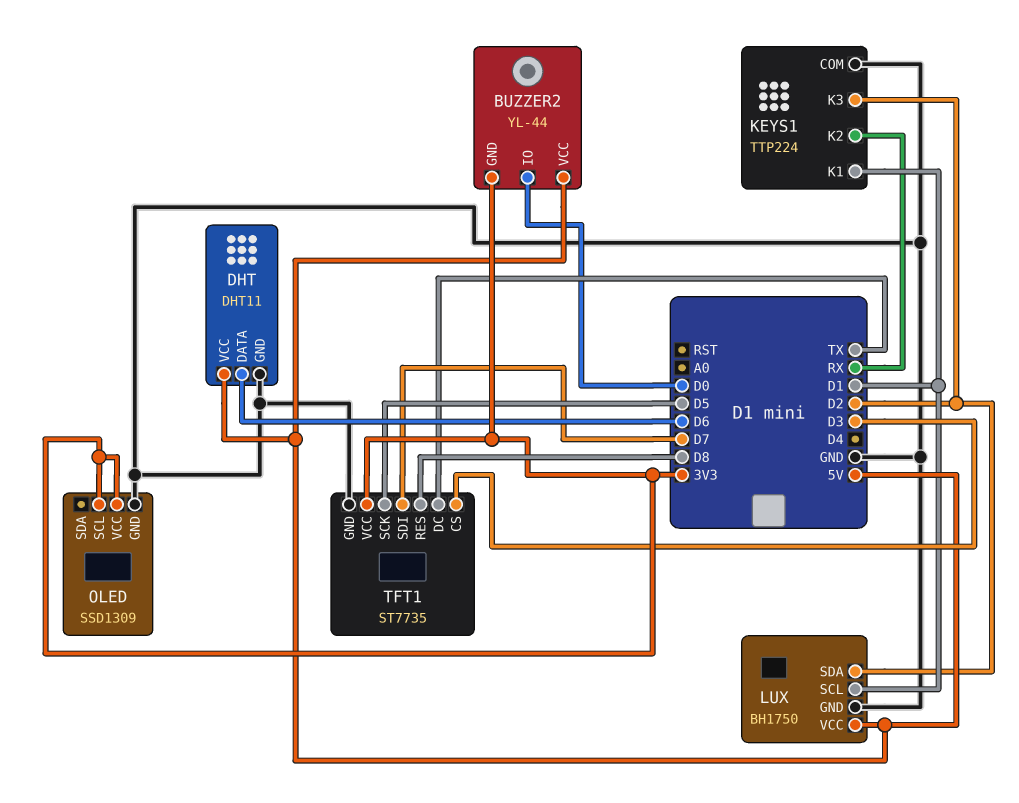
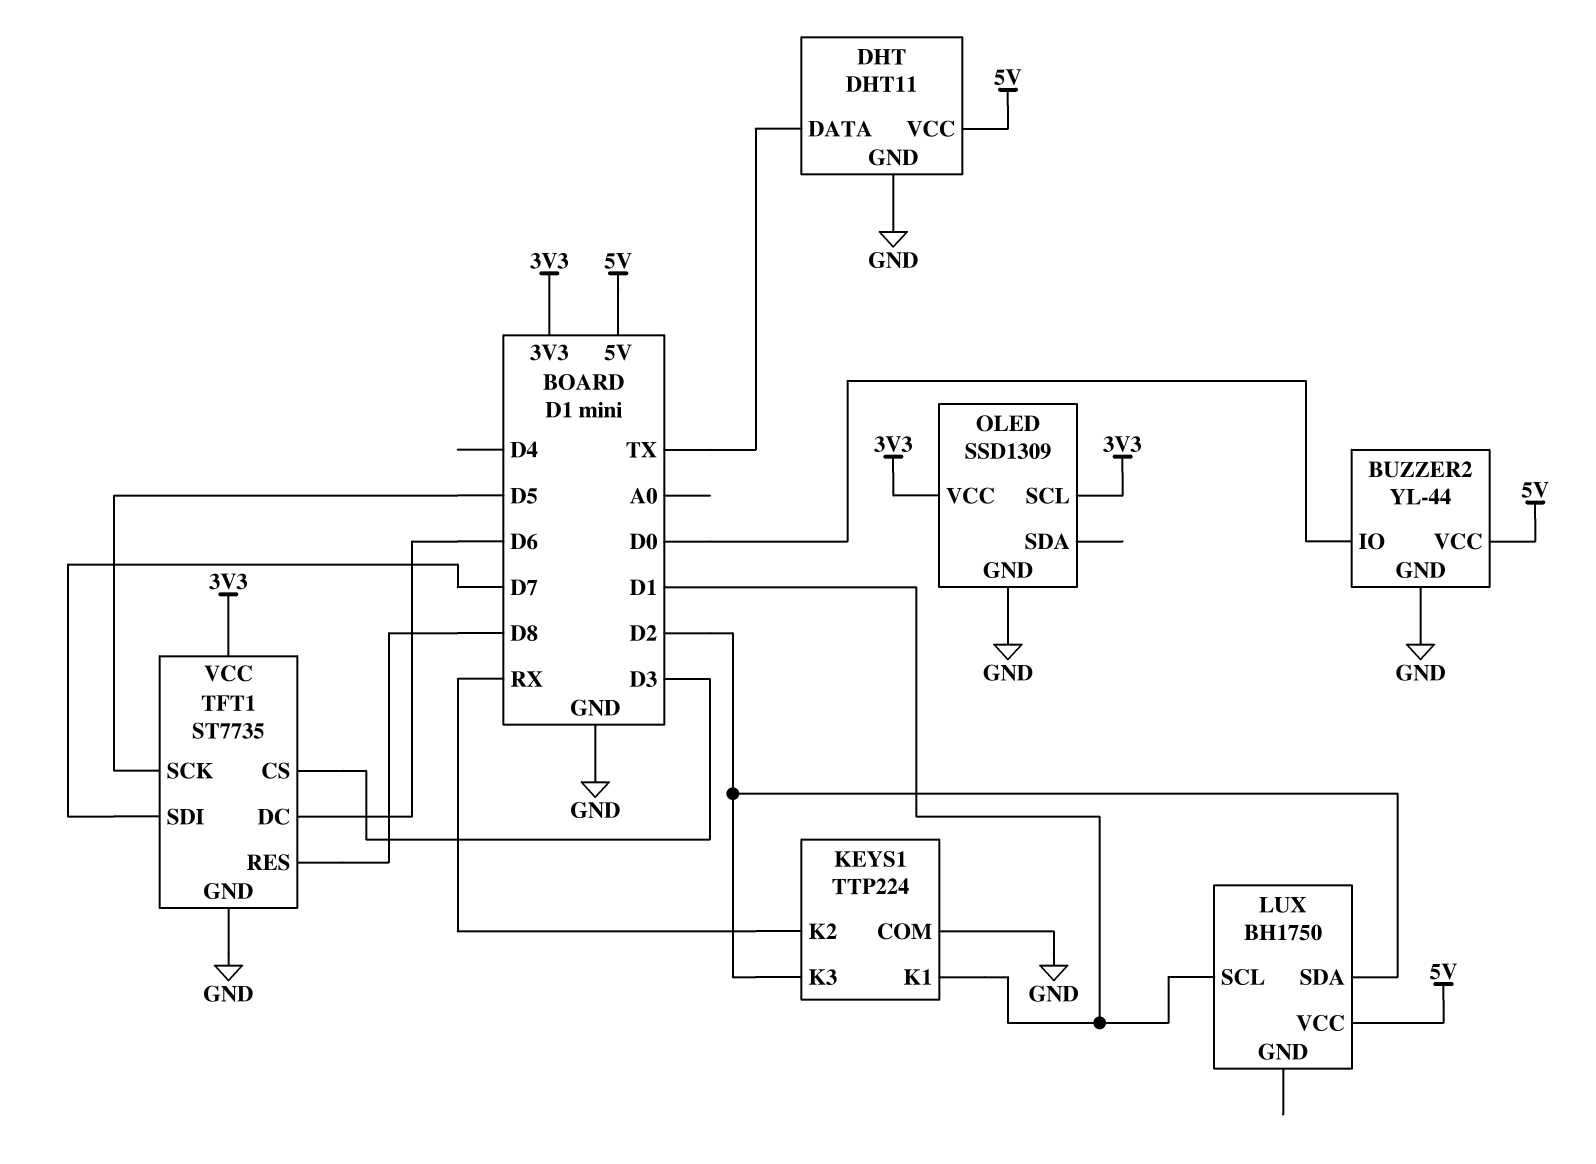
BUZZER2 pin GND: 3V3 -> GND
DHT pin DATA: D6 -> TX
LUX pin GND: GND -> none
TFT1 pin DC: TX -> D6

